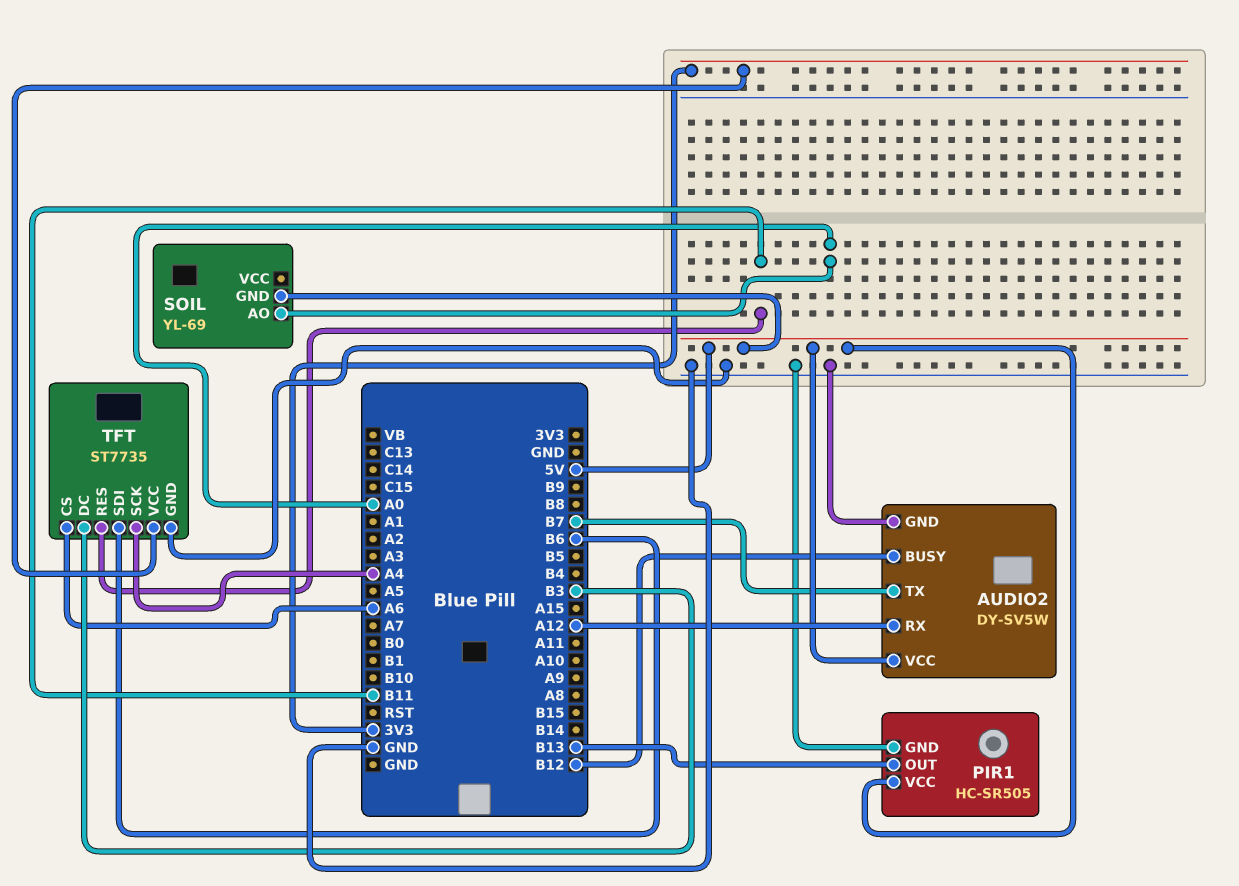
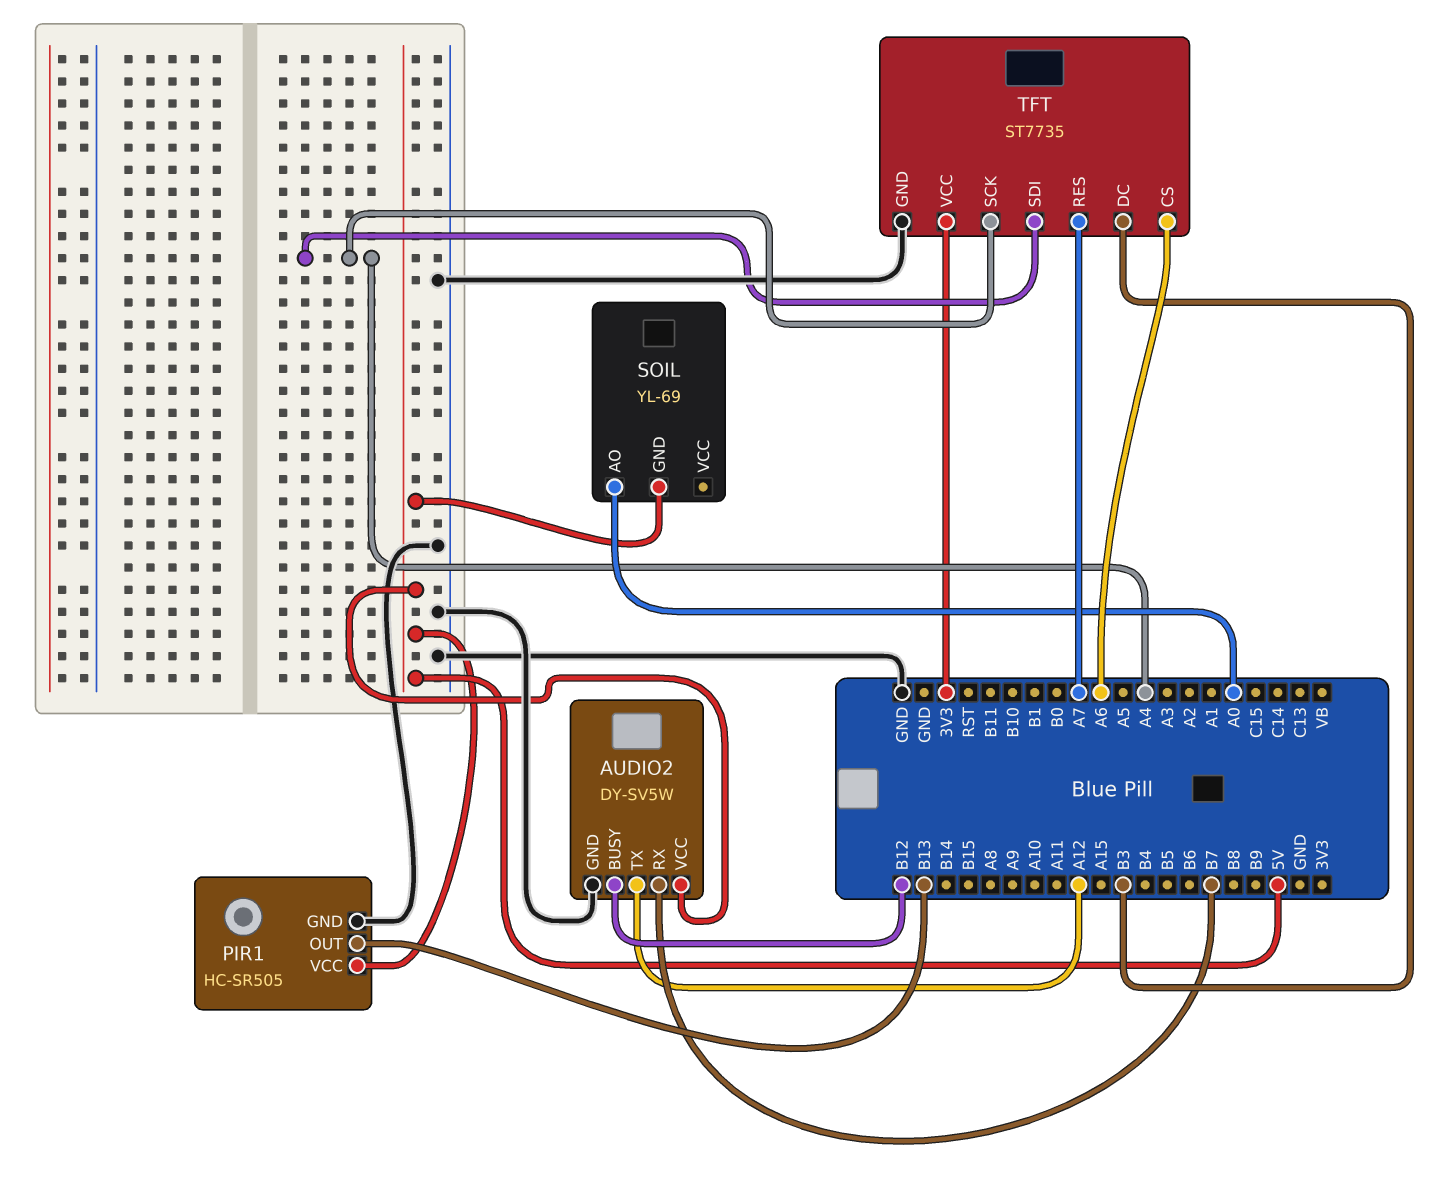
AUDIO2 pin RX: A12 -> B7
AUDIO2 pin TX: B7 -> A12
TFT pin RES: B11 -> A7
TFT pin SDI: B6 -> A4

